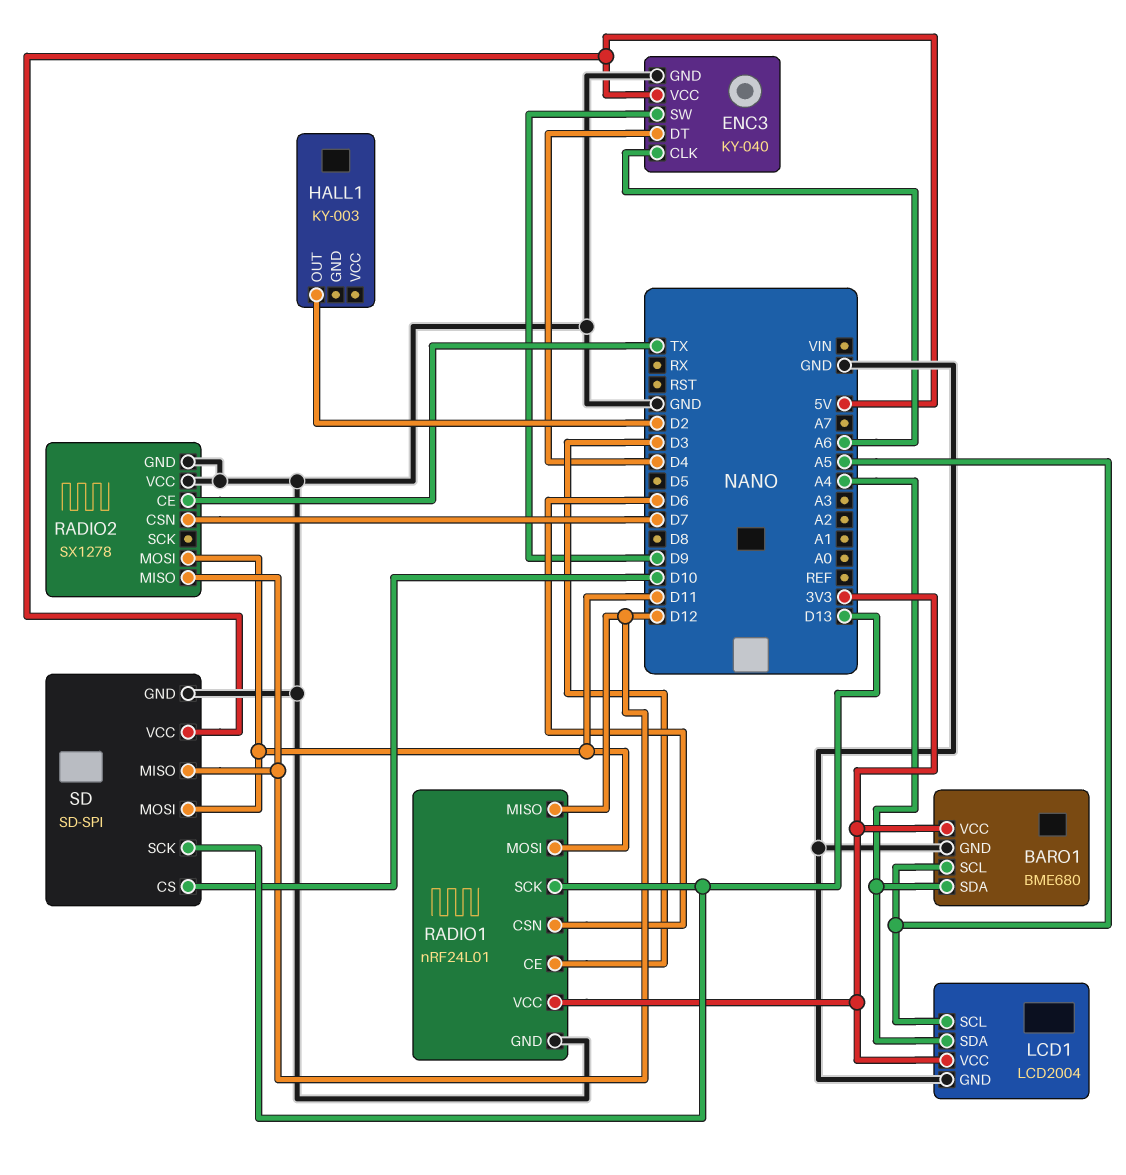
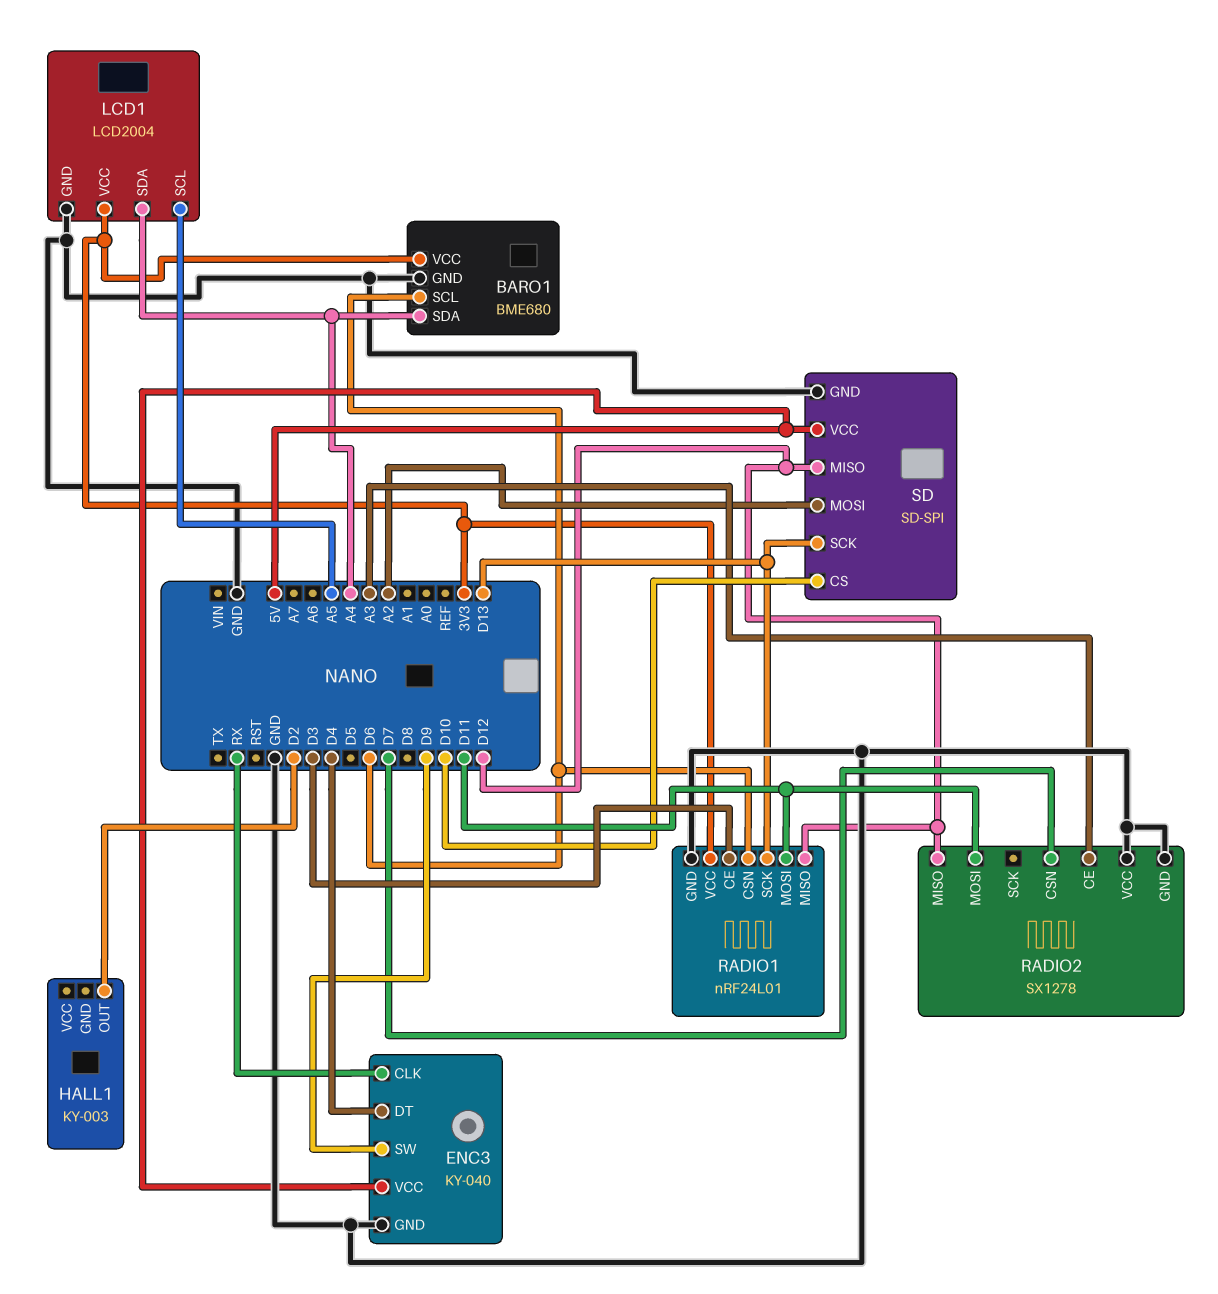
BARO1 pin SCL: A5 -> D6
ENC3 pin CLK: A6 -> RX
RADIO2 pin CE: TX -> A3
SD pin MOSI: D11 -> A2

